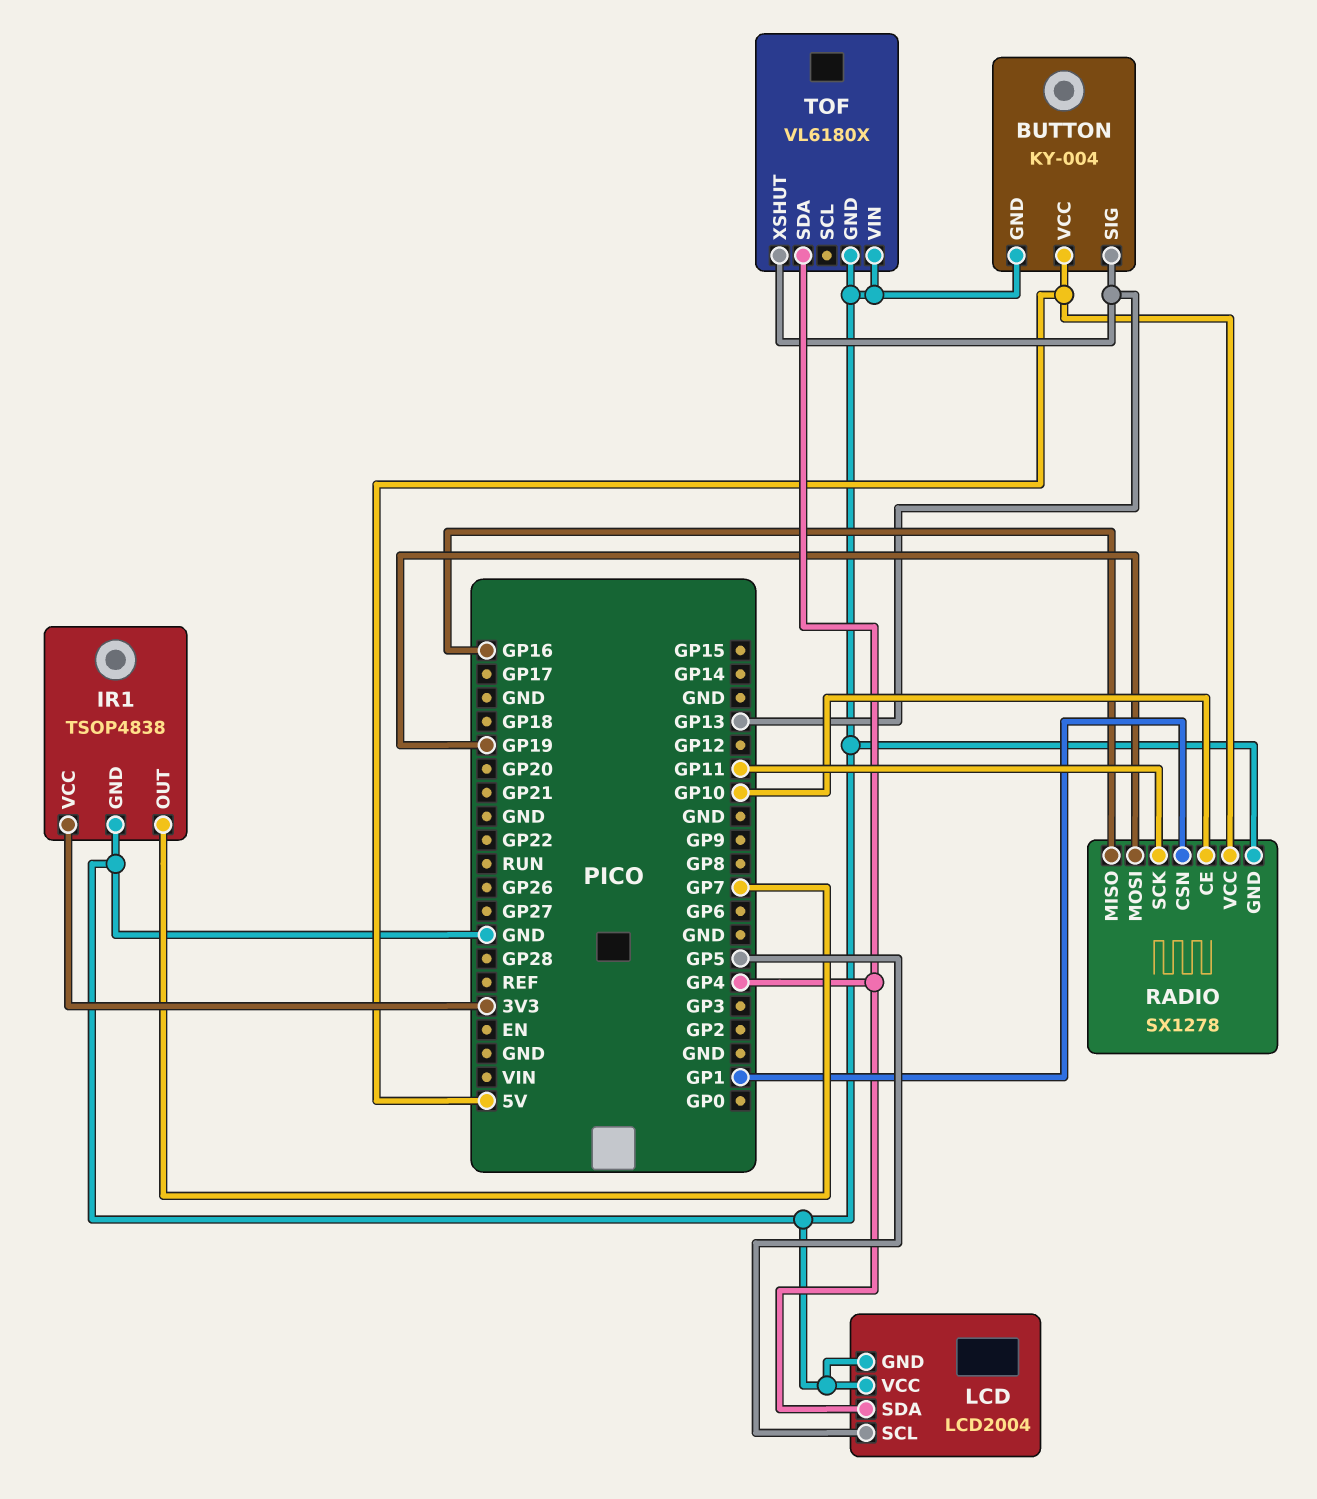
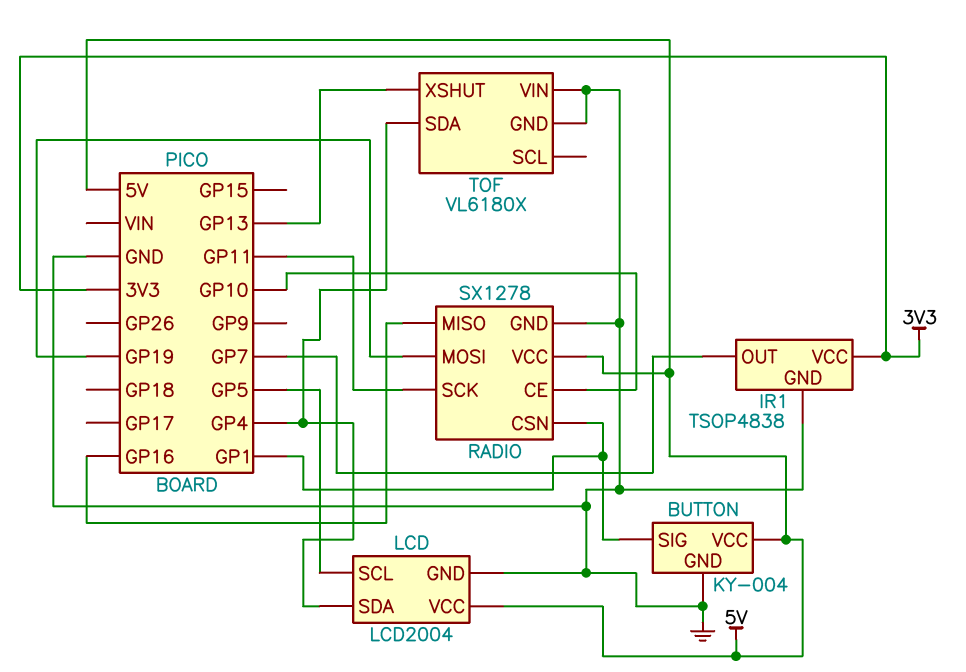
BUTTON pin SIG: GP13 -> GP1
LCD pin VCC: GND -> 5V

